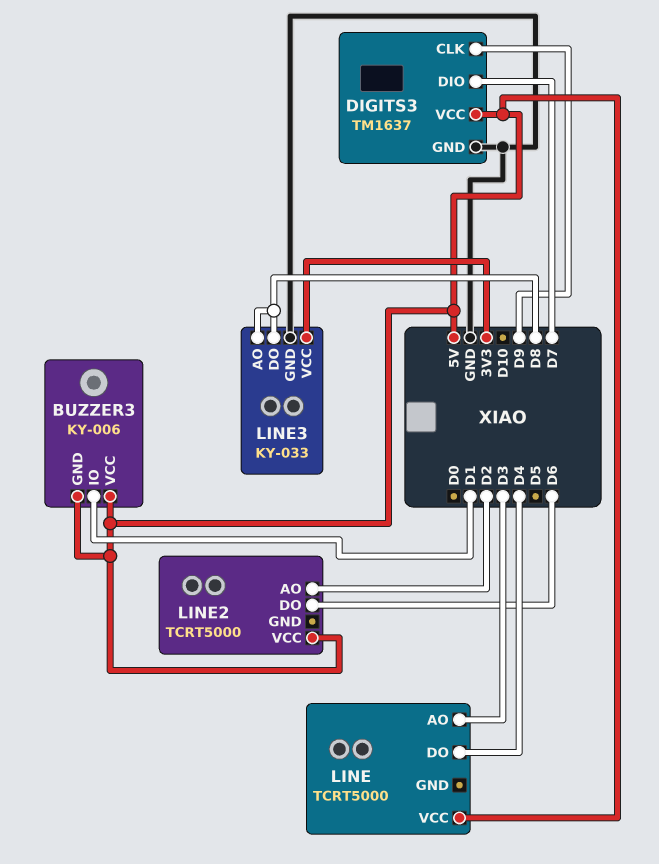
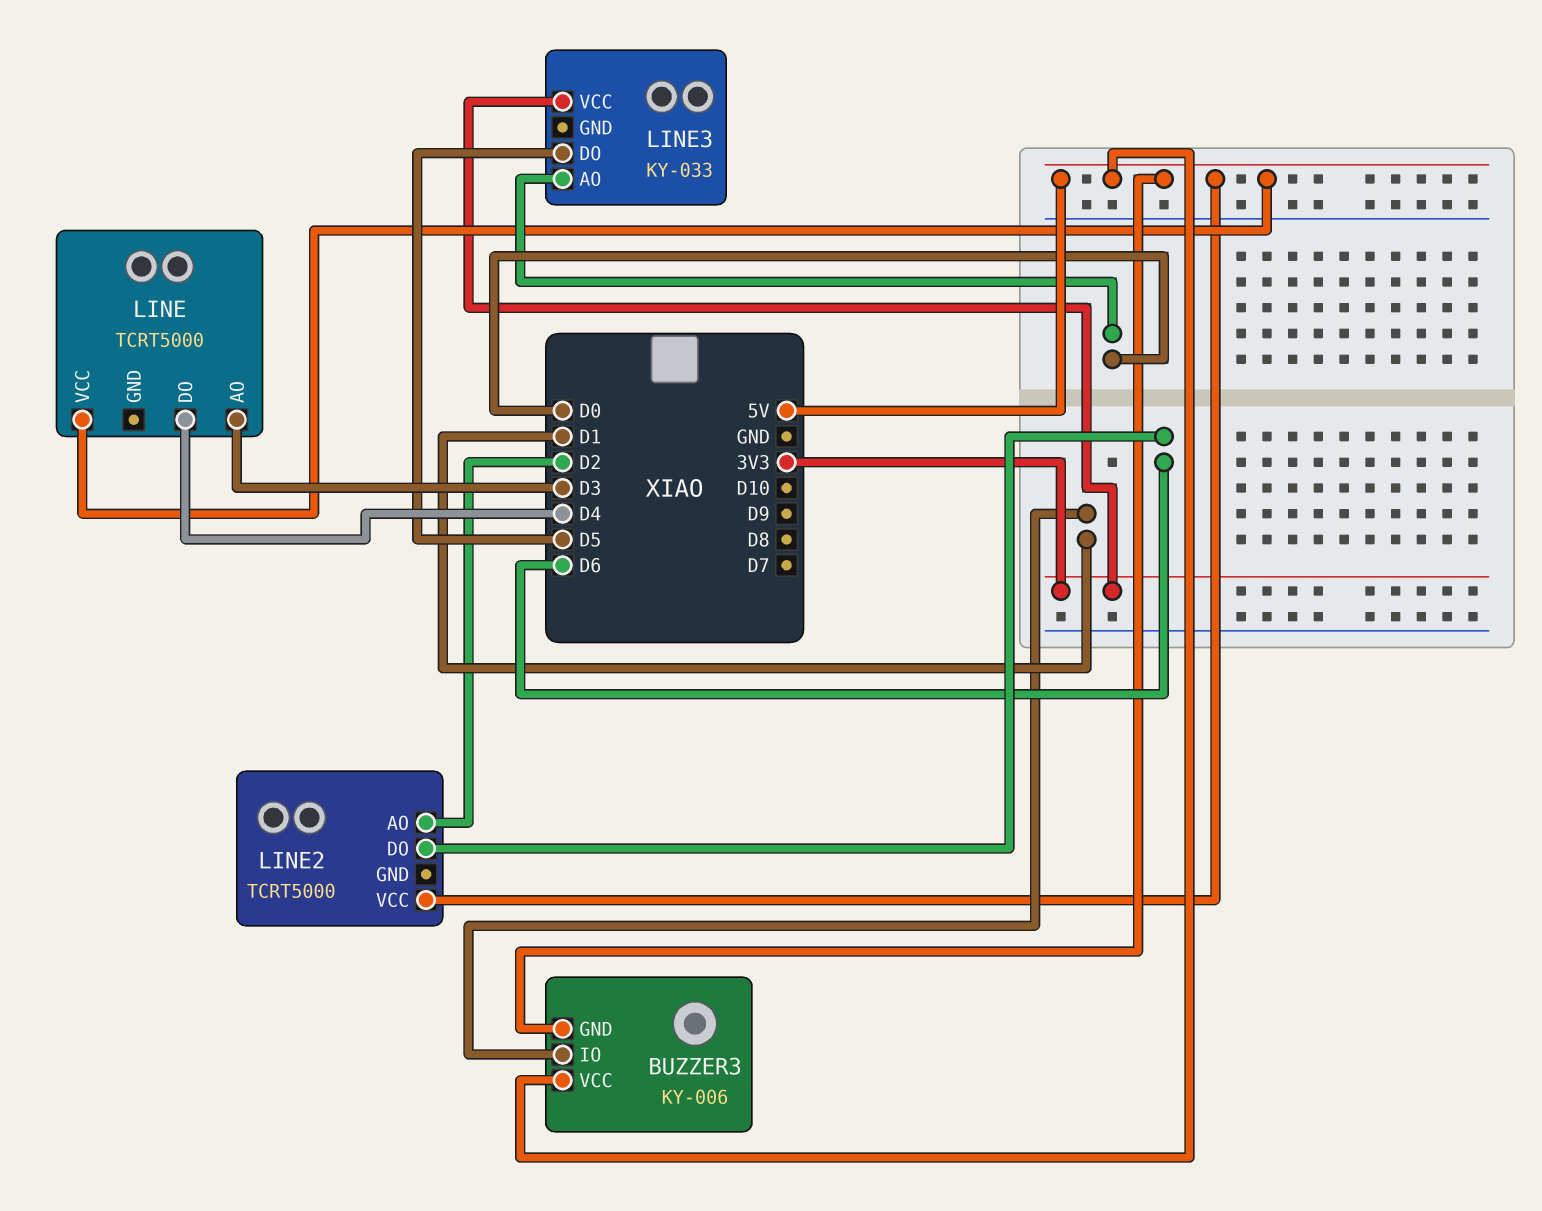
DIGITS3: TM1637 -> none
DIGITS3 pin CLK: D9 -> none
DIGITS3 pin DIO: D7 -> none
DIGITS3 pin GND: GND -> none
DIGITS3 pin VCC: 5V -> none
LINE3 pin AO: D8 -> D0
LINE3 pin DO: D8 -> D5
LINE3 pin GND: GND -> none

